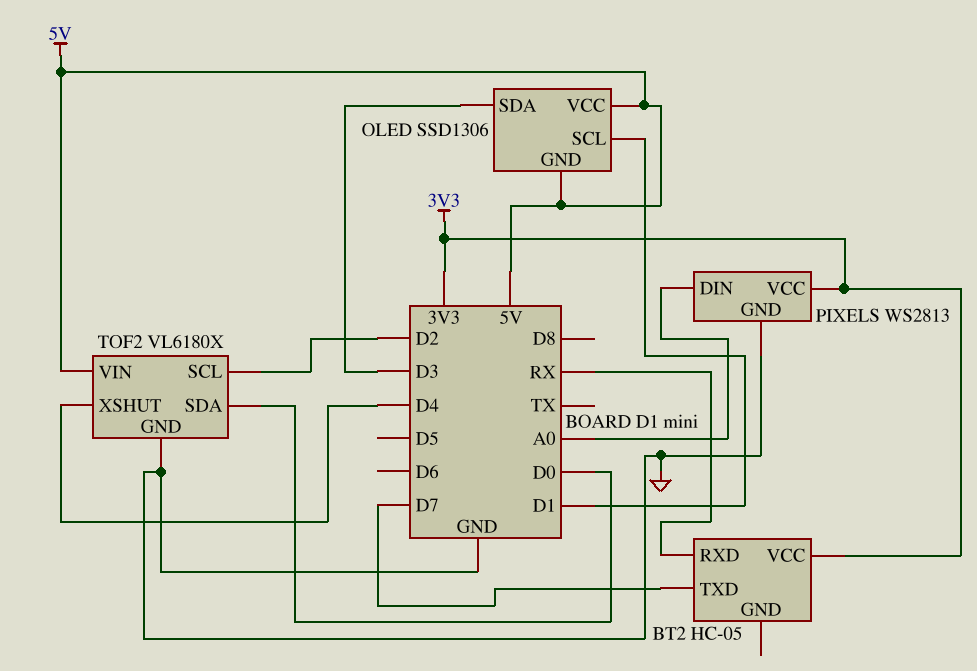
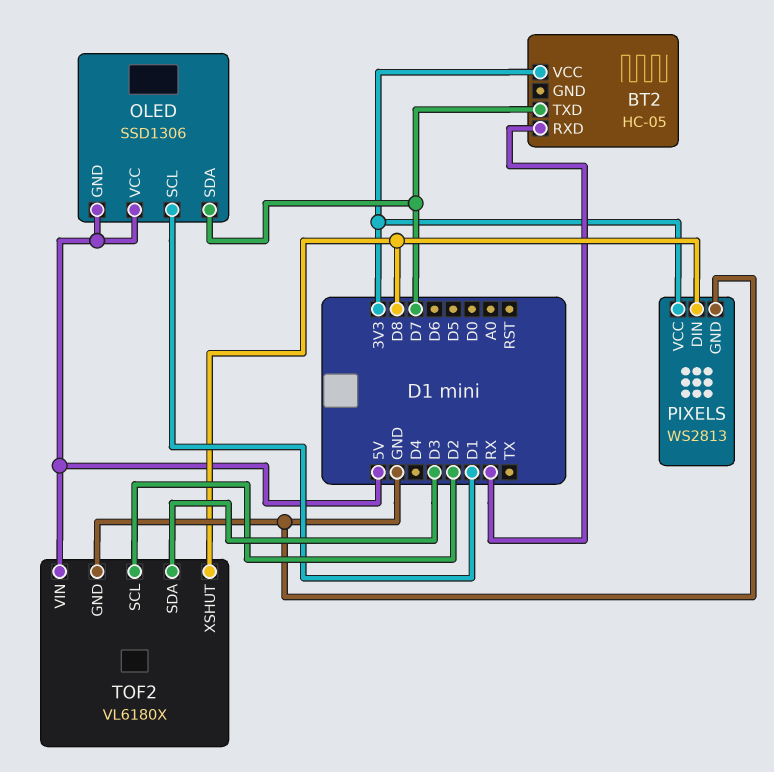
OLED pin SDA: D3 -> D7
PIXELS pin DIN: A0 -> D8
TOF2 pin SDA: D0 -> D3
TOF2 pin XSHUT: D4 -> D8

